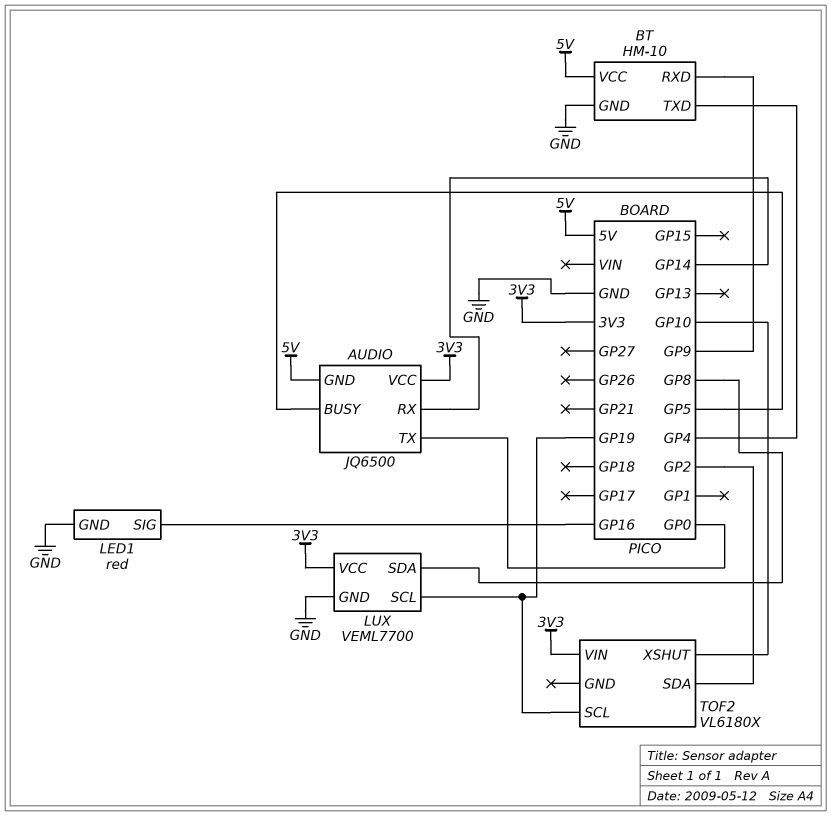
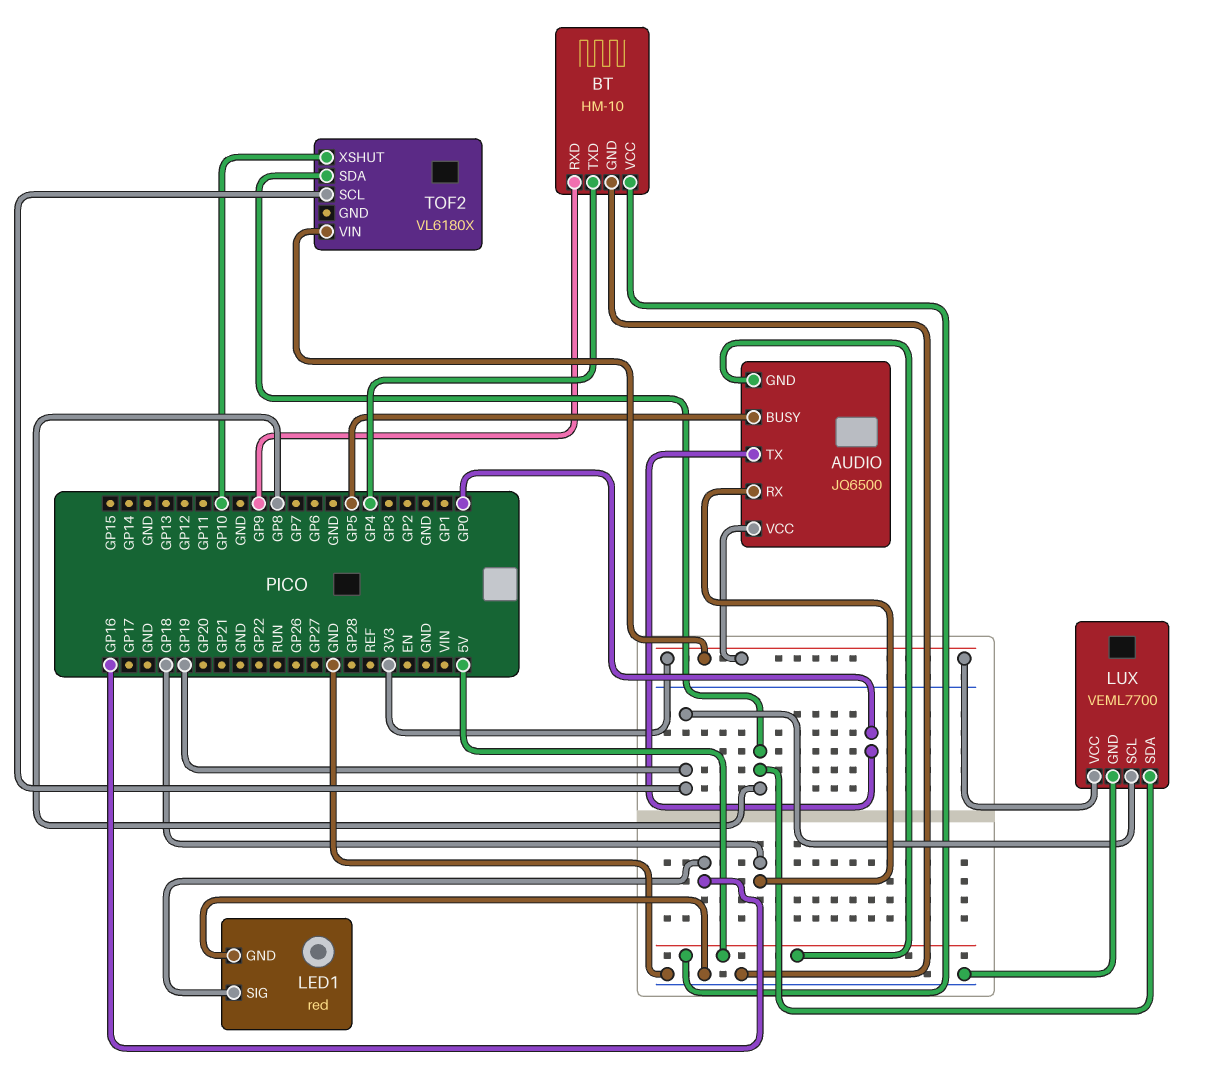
AUDIO pin RX: GP14 -> GP18
TOF2 pin SDA: GP2 -> GP8

